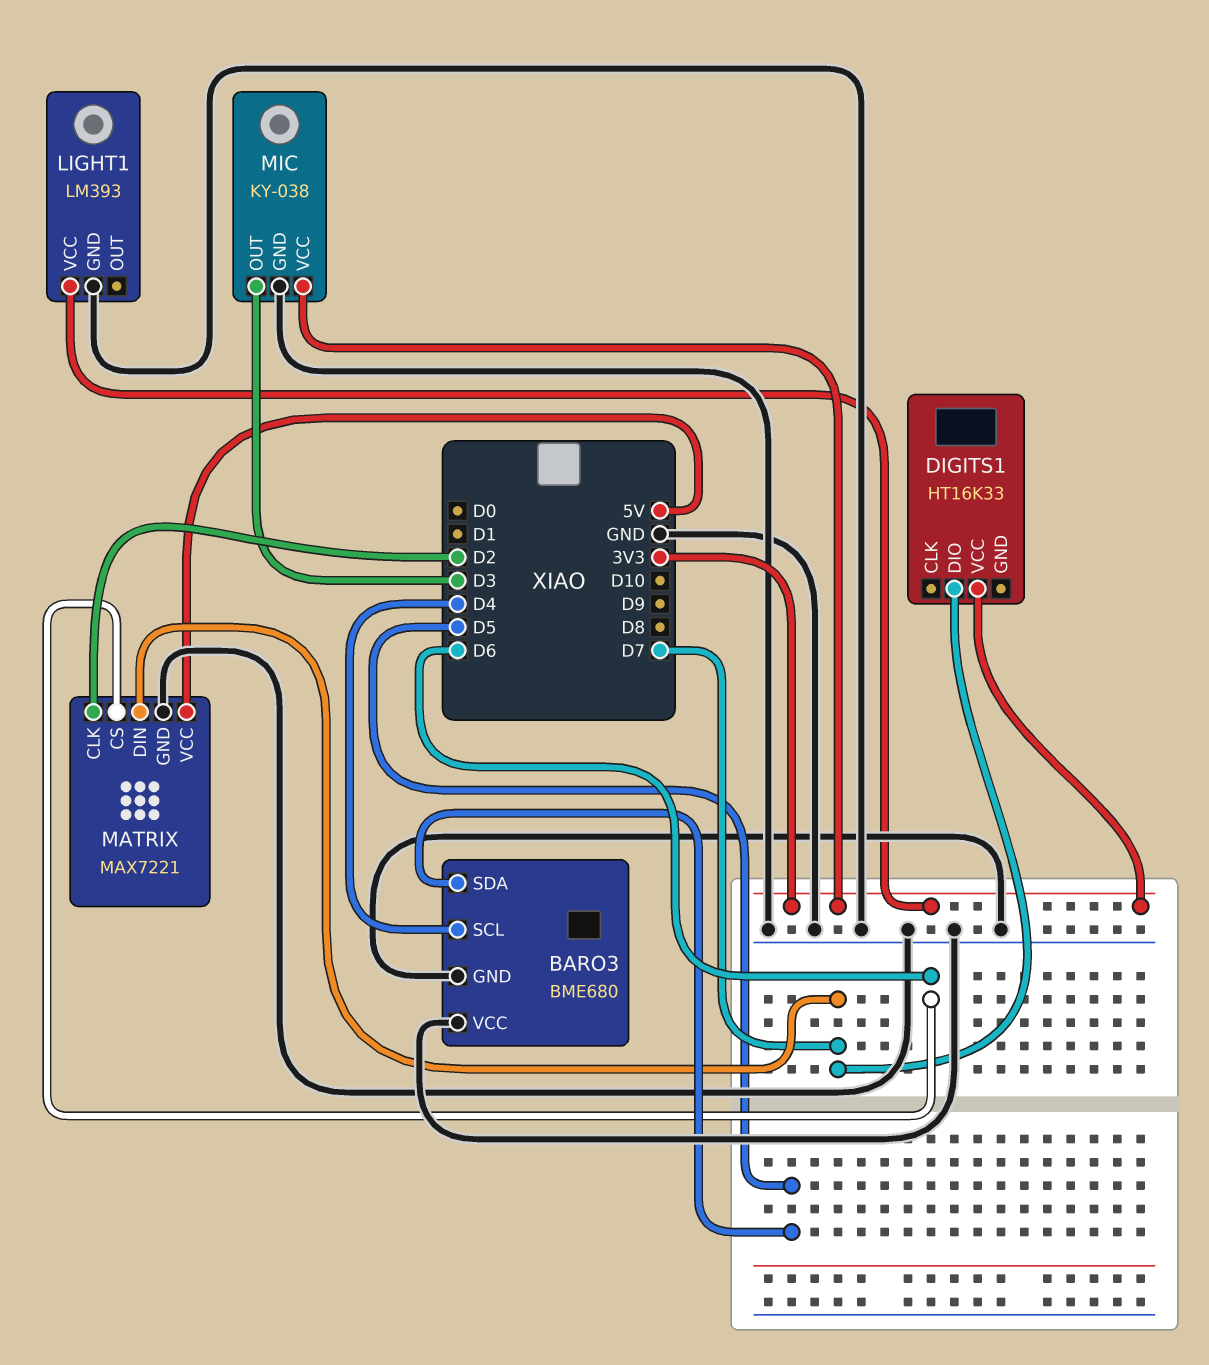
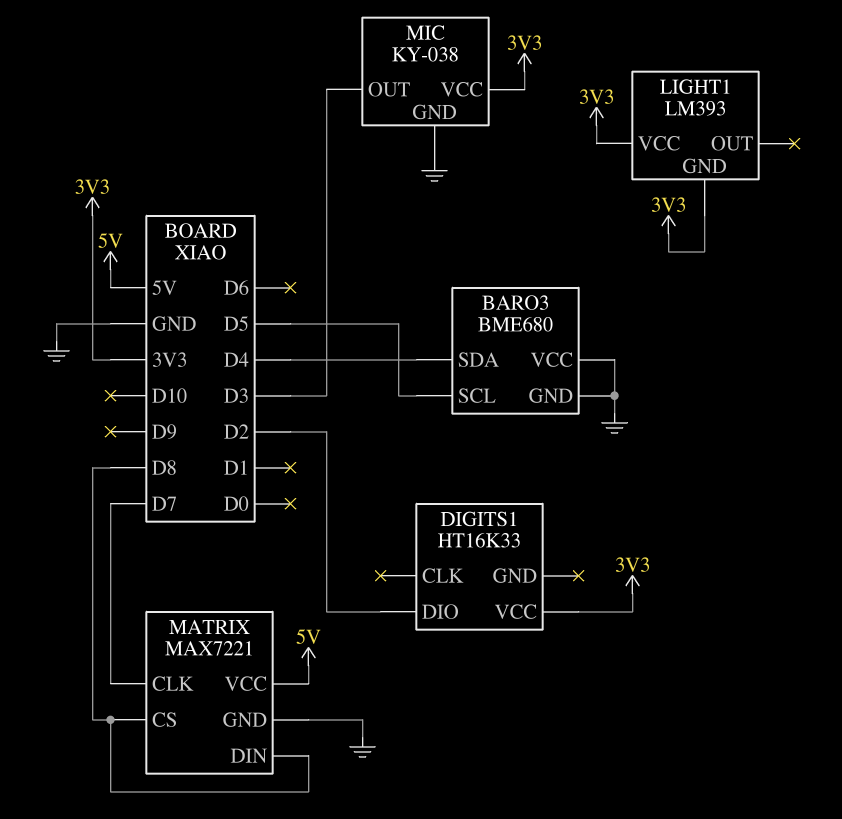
BARO3 pin SCL: D4 -> D5
BARO3 pin SDA: D5 -> D4
DIGITS1 pin DIO: D7 -> D2
LIGHT1 pin GND: GND -> 3V3
MATRIX pin CLK: D2 -> D7
MATRIX pin CS: D6 -> D8
MATRIX pin DIN: D7 -> D8

